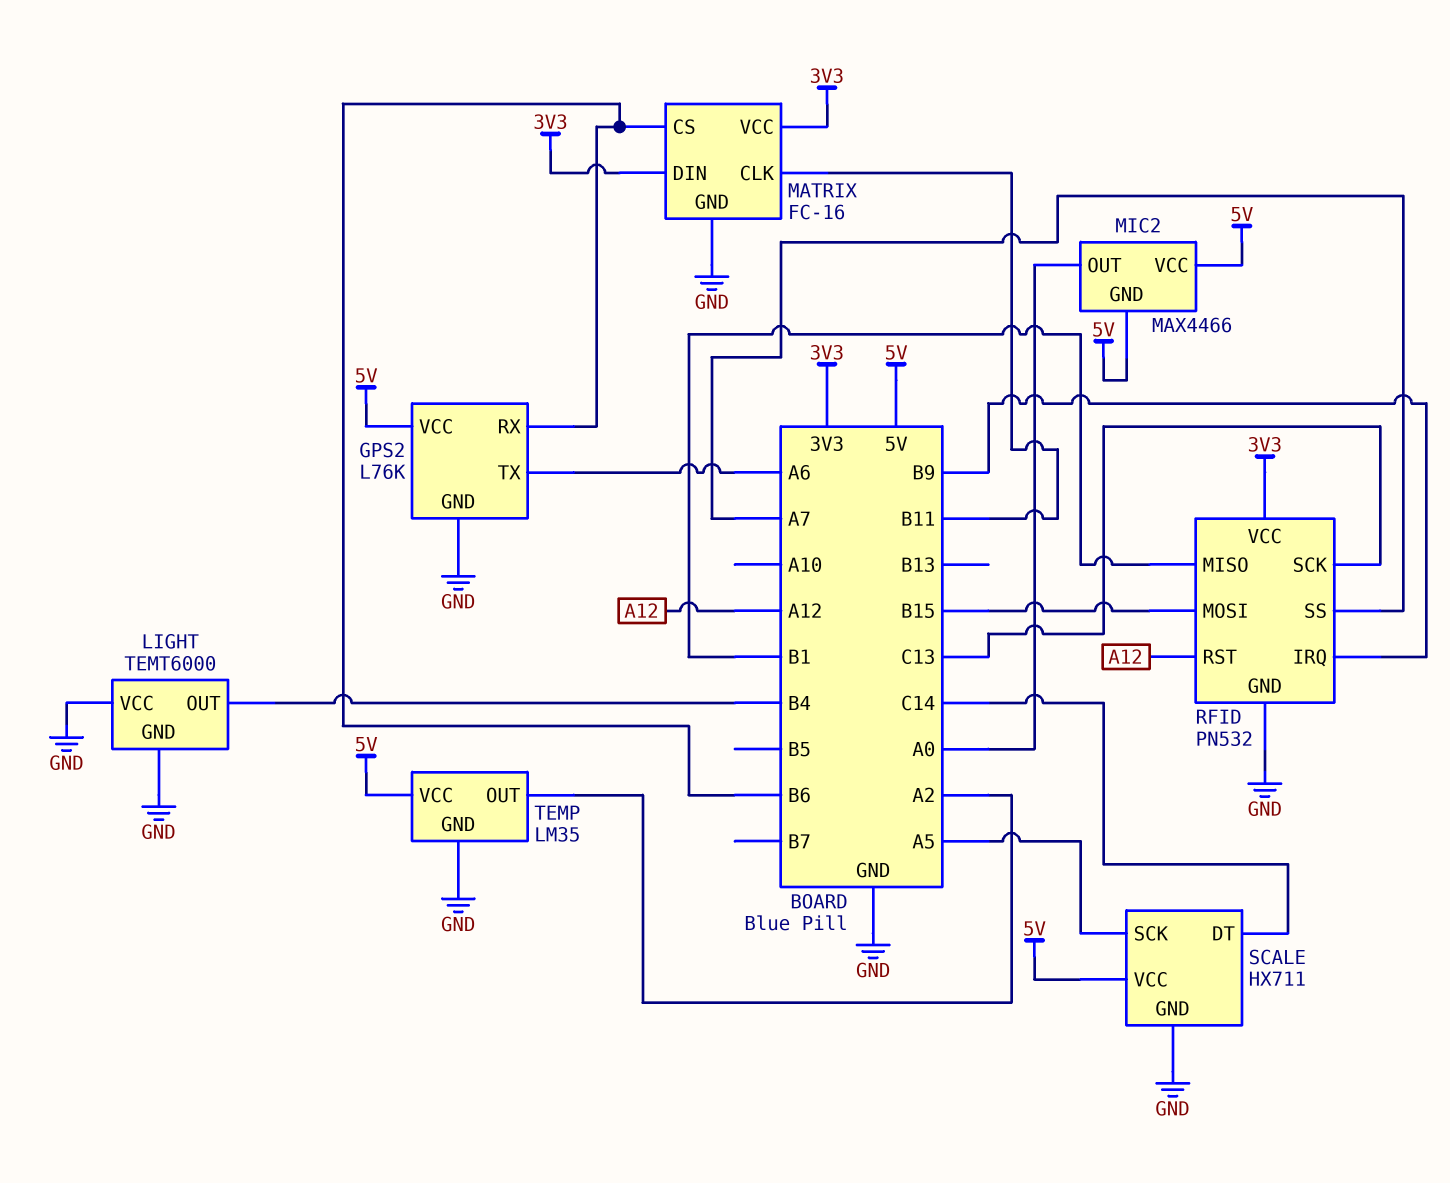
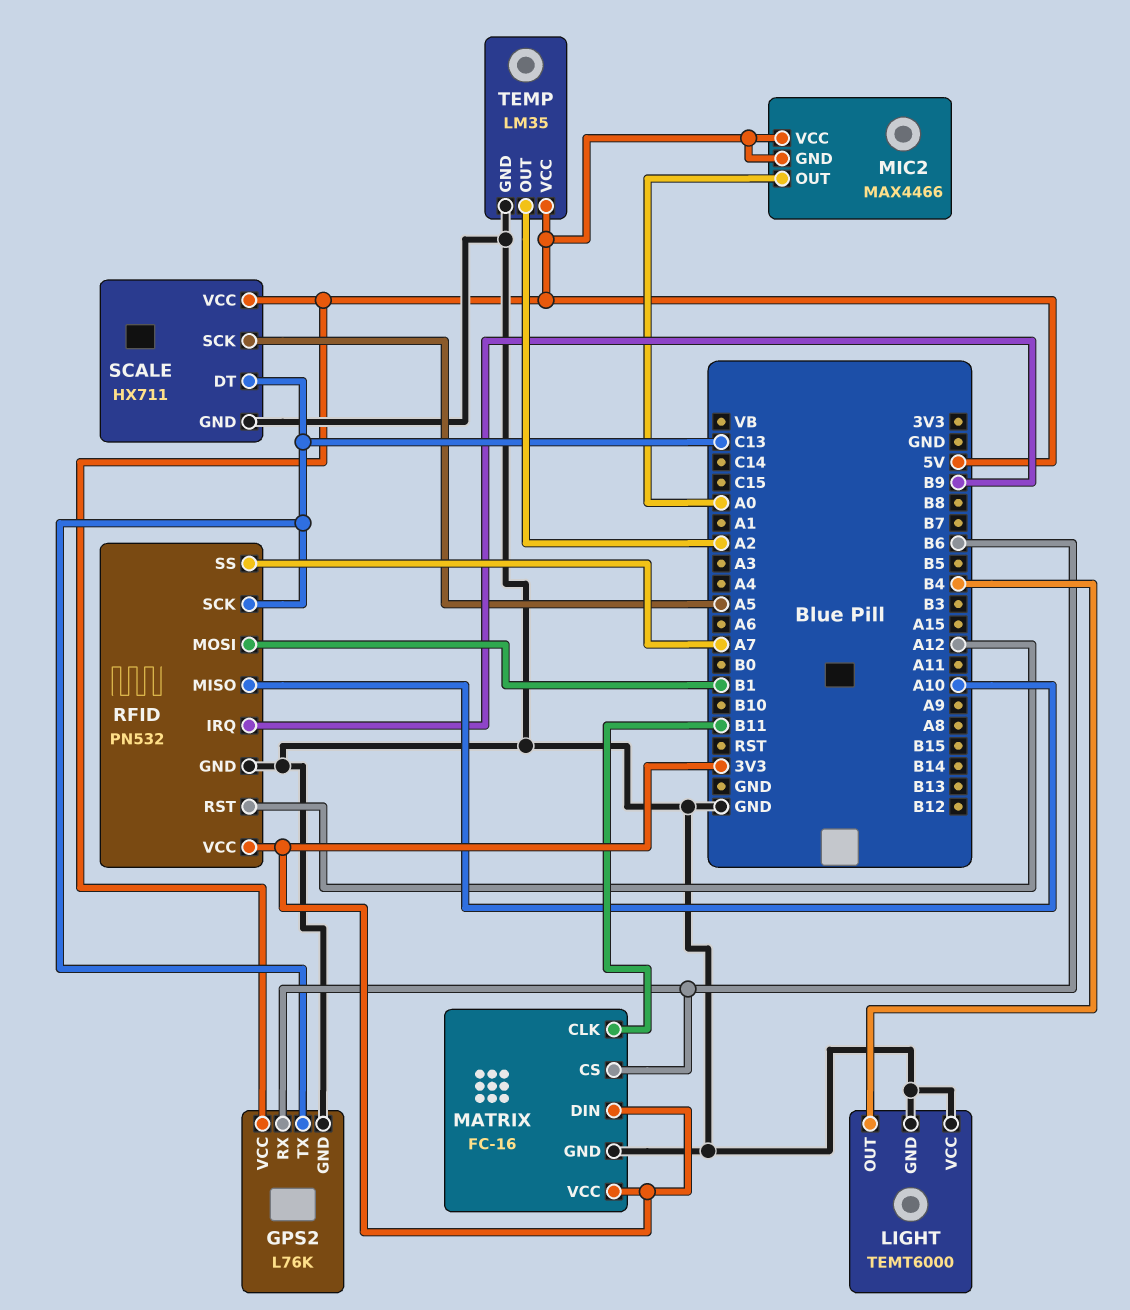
GPS2 pin TX: A6 -> C13
RFID pin MISO: B1 -> A10
RFID pin MOSI: B15 -> B1
SCALE pin DT: C14 -> C13

